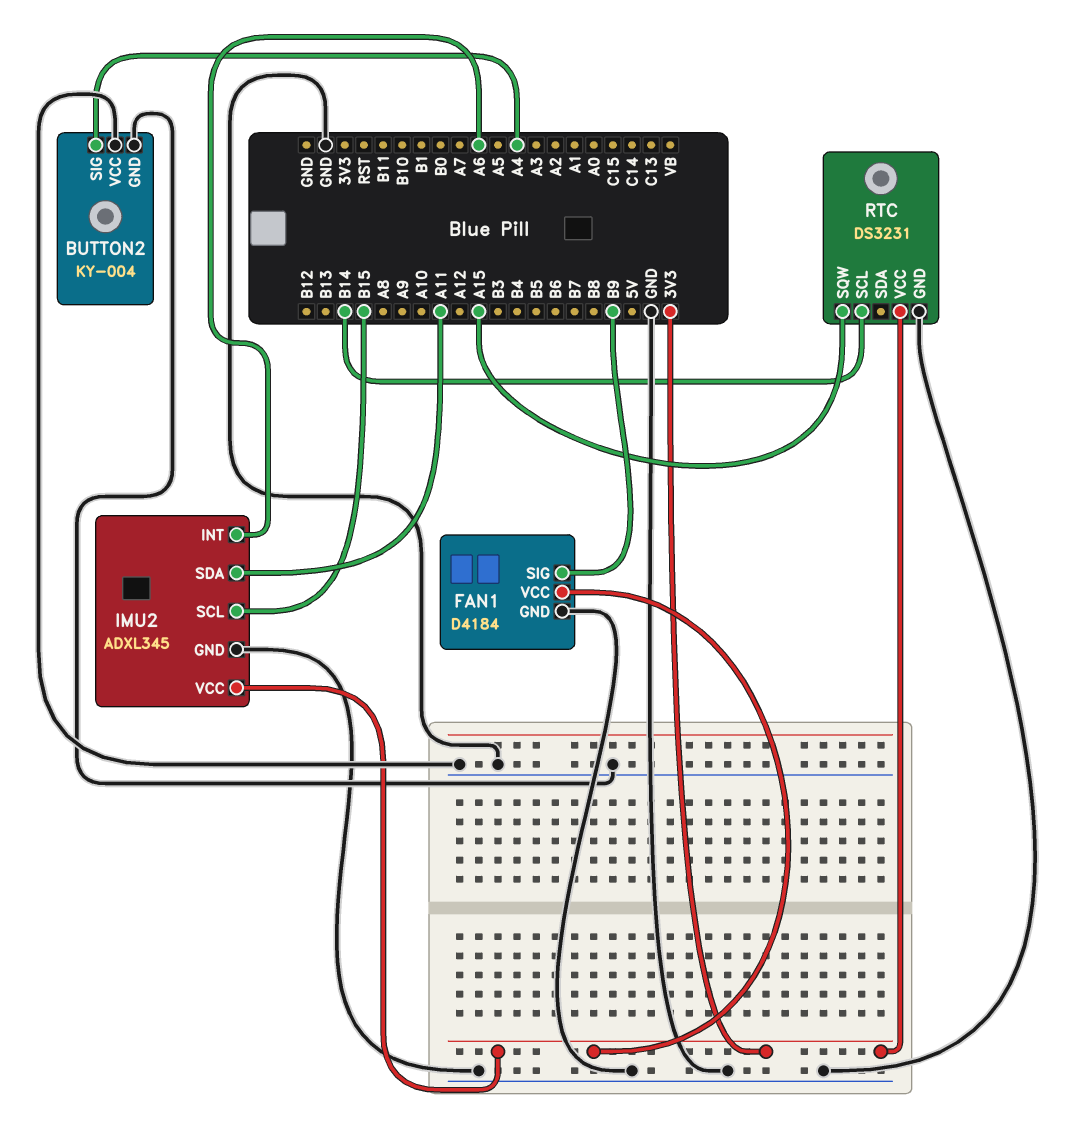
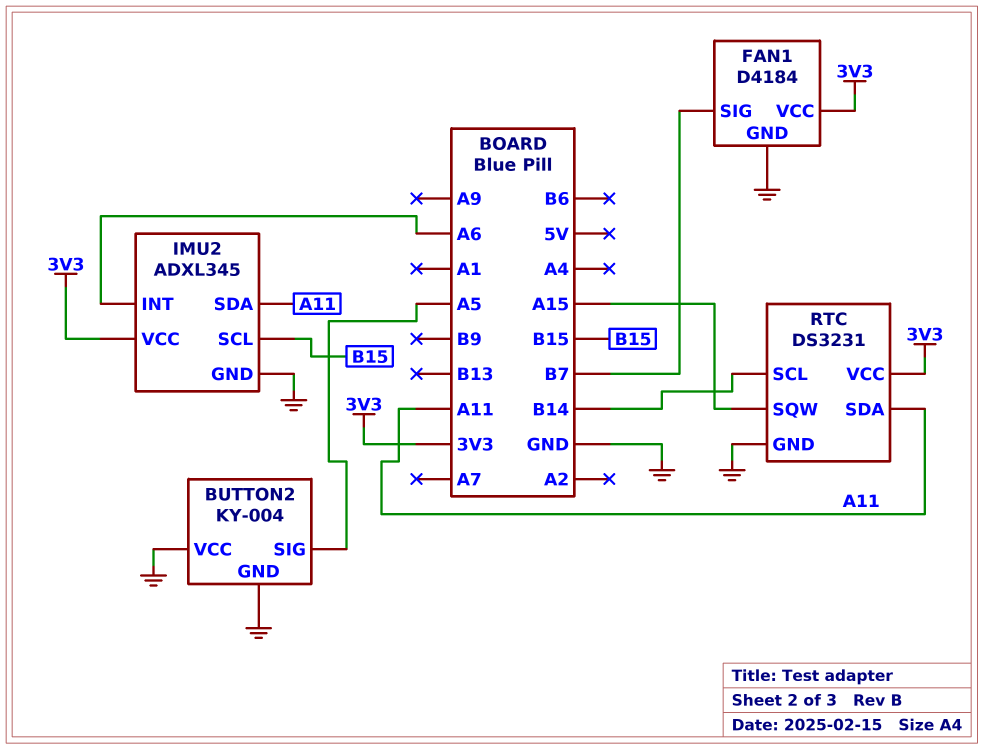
BUTTON2 pin SIG: A4 -> A5
FAN1 pin SIG: B9 -> B7
RTC pin SDA: none -> A11

